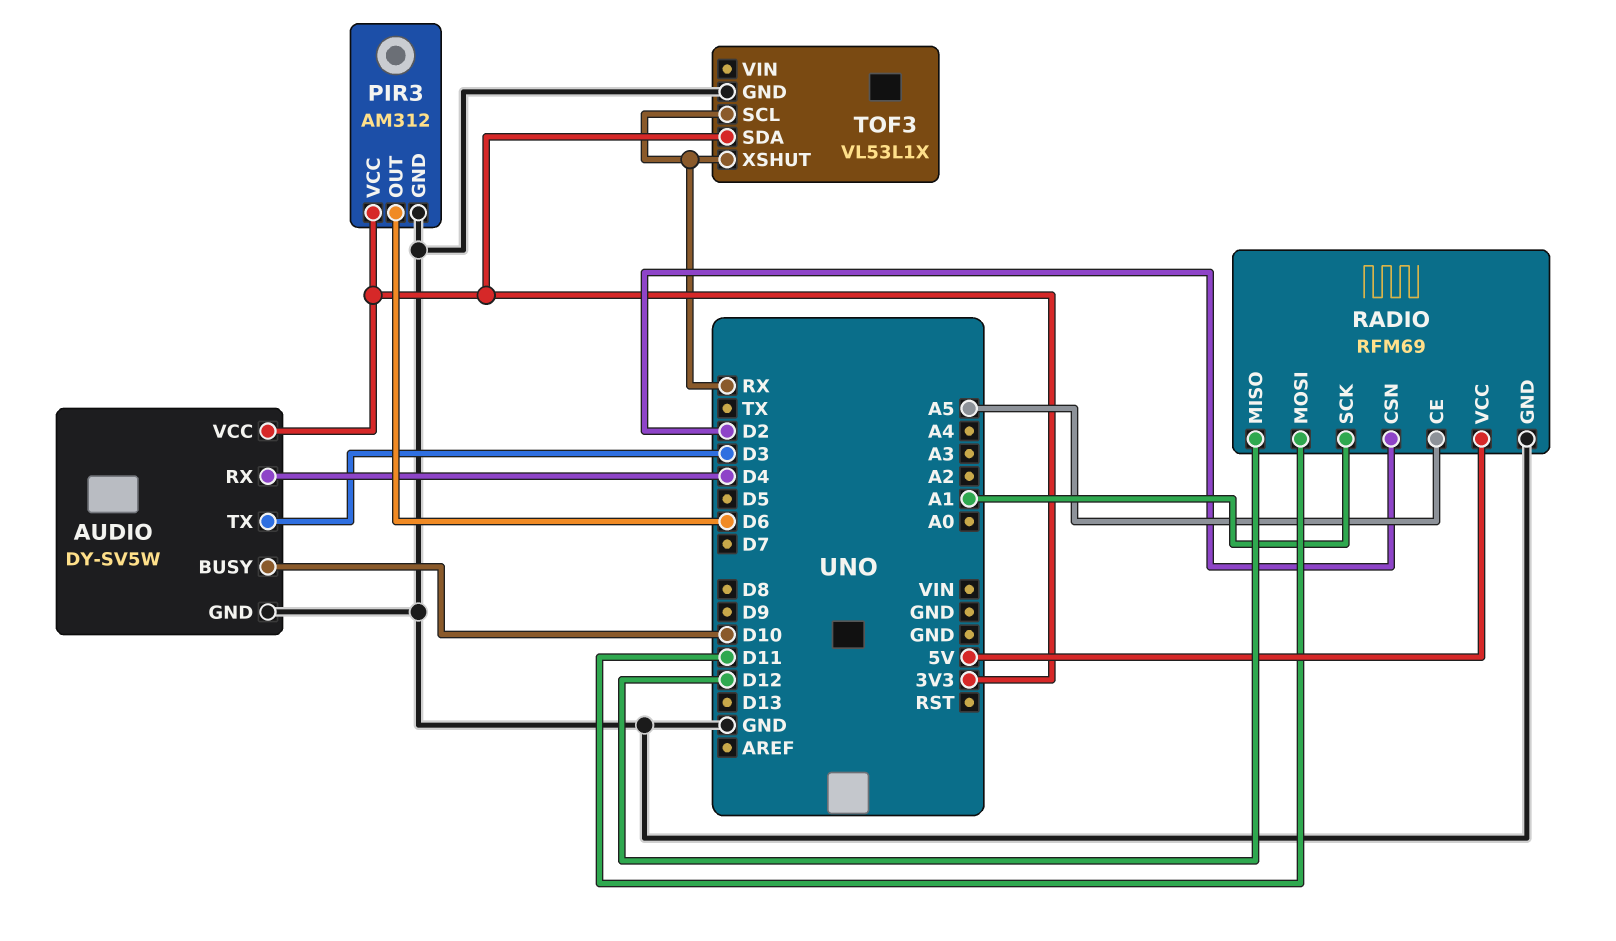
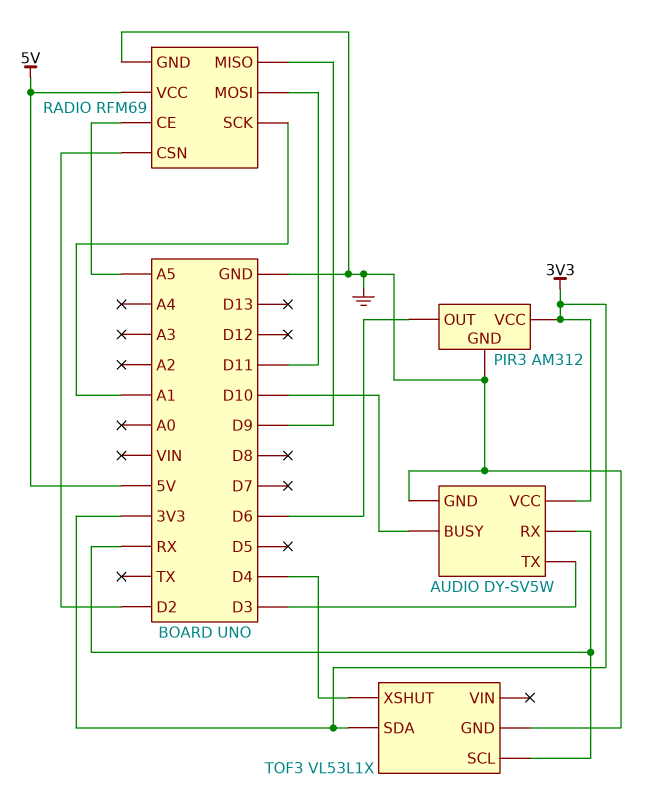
AUDIO pin RX: D4 -> RX
RADIO pin MISO: D12 -> D9
TOF3 pin XSHUT: RX -> D4

